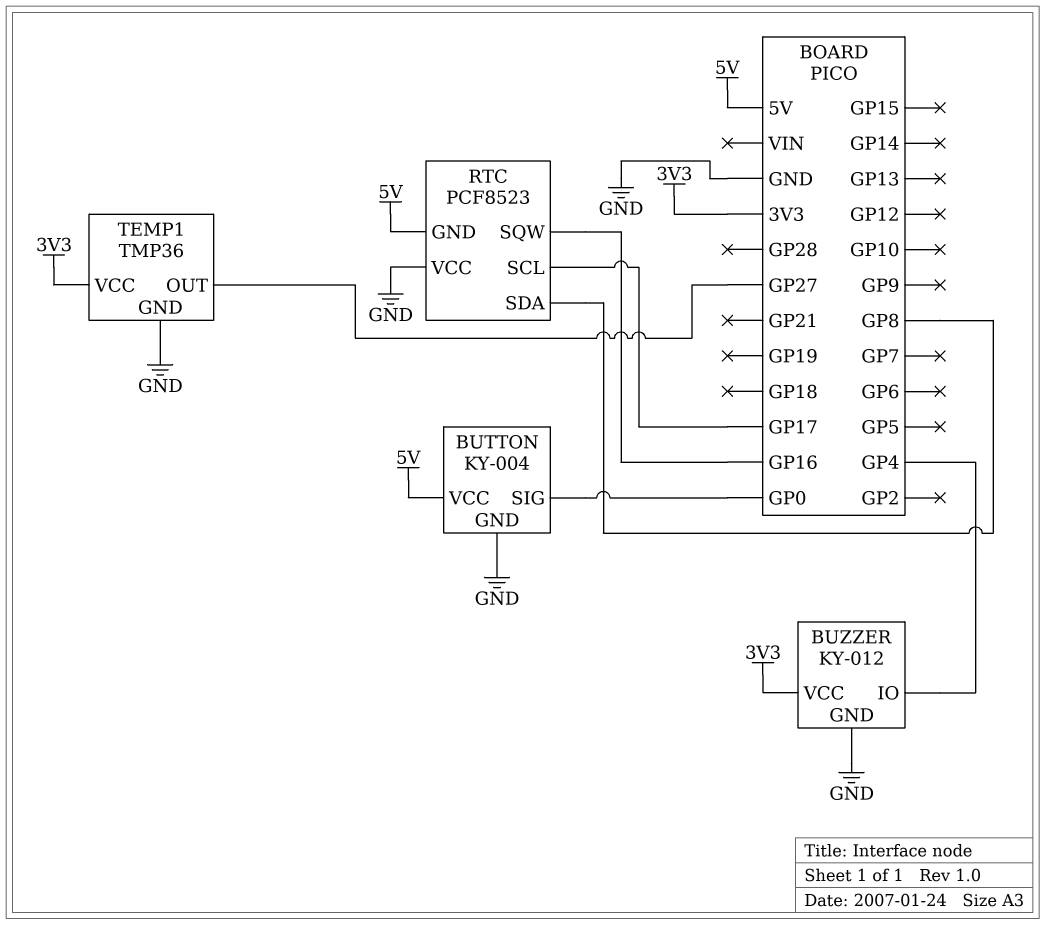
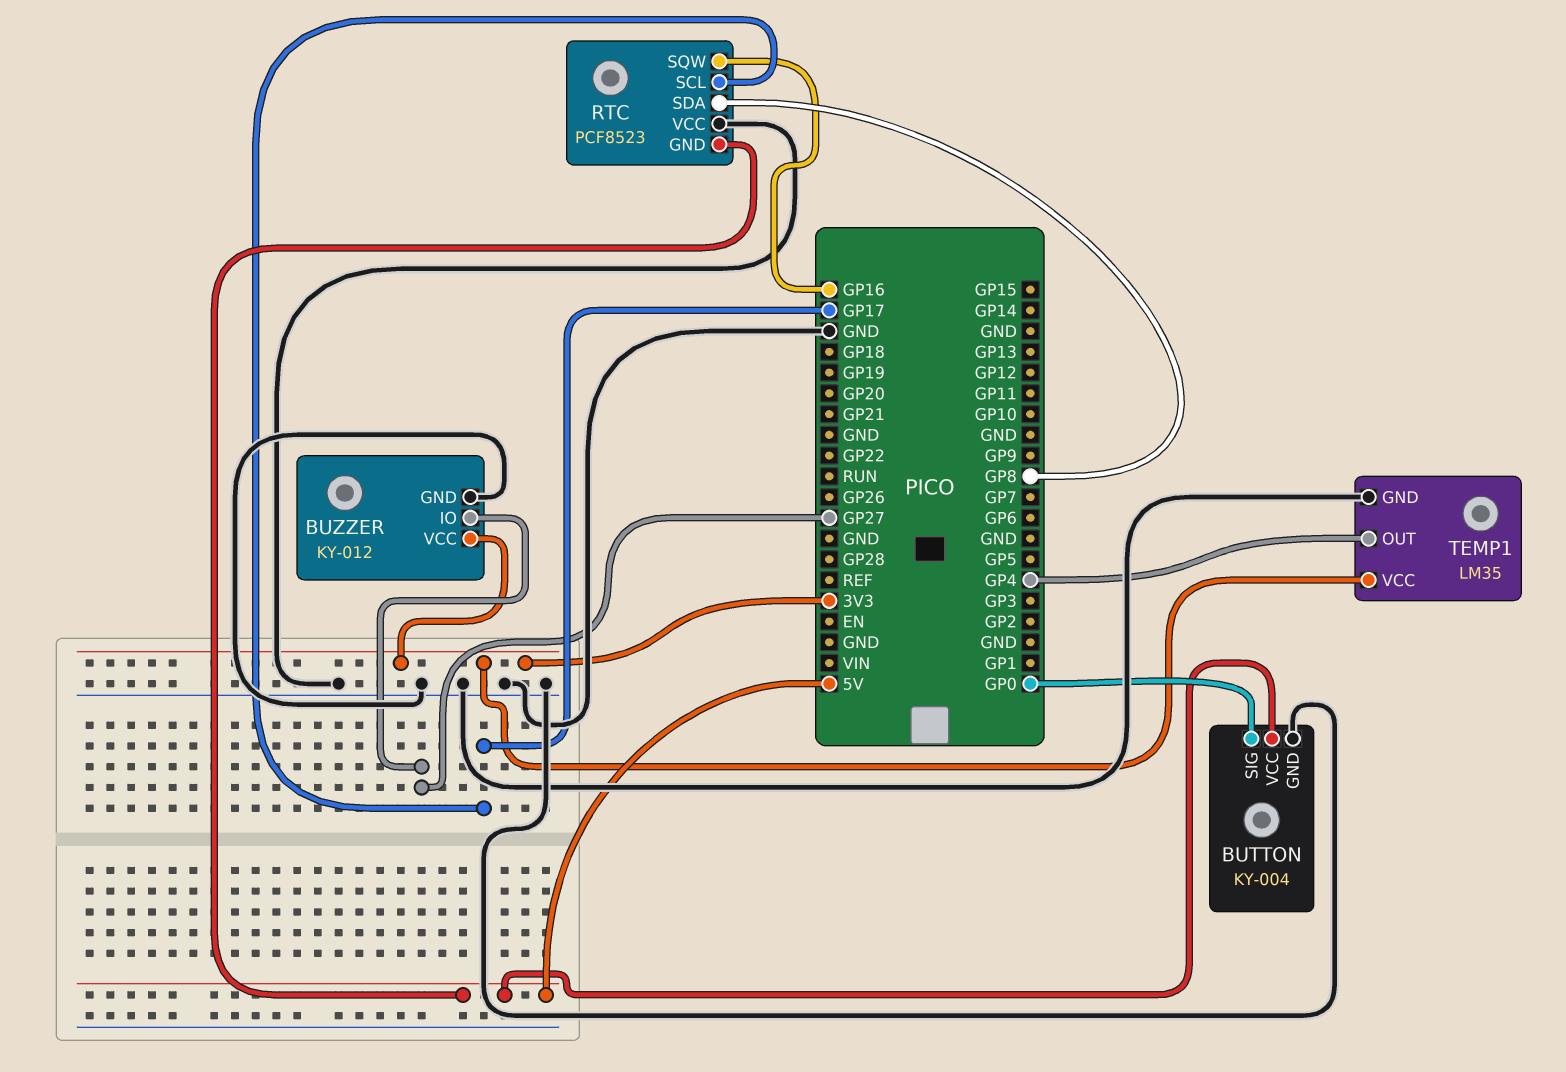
BUZZER pin IO: GP4 -> GP27
TEMP1: TMP36 -> LM35
TEMP1 pin OUT: GP27 -> GP4

